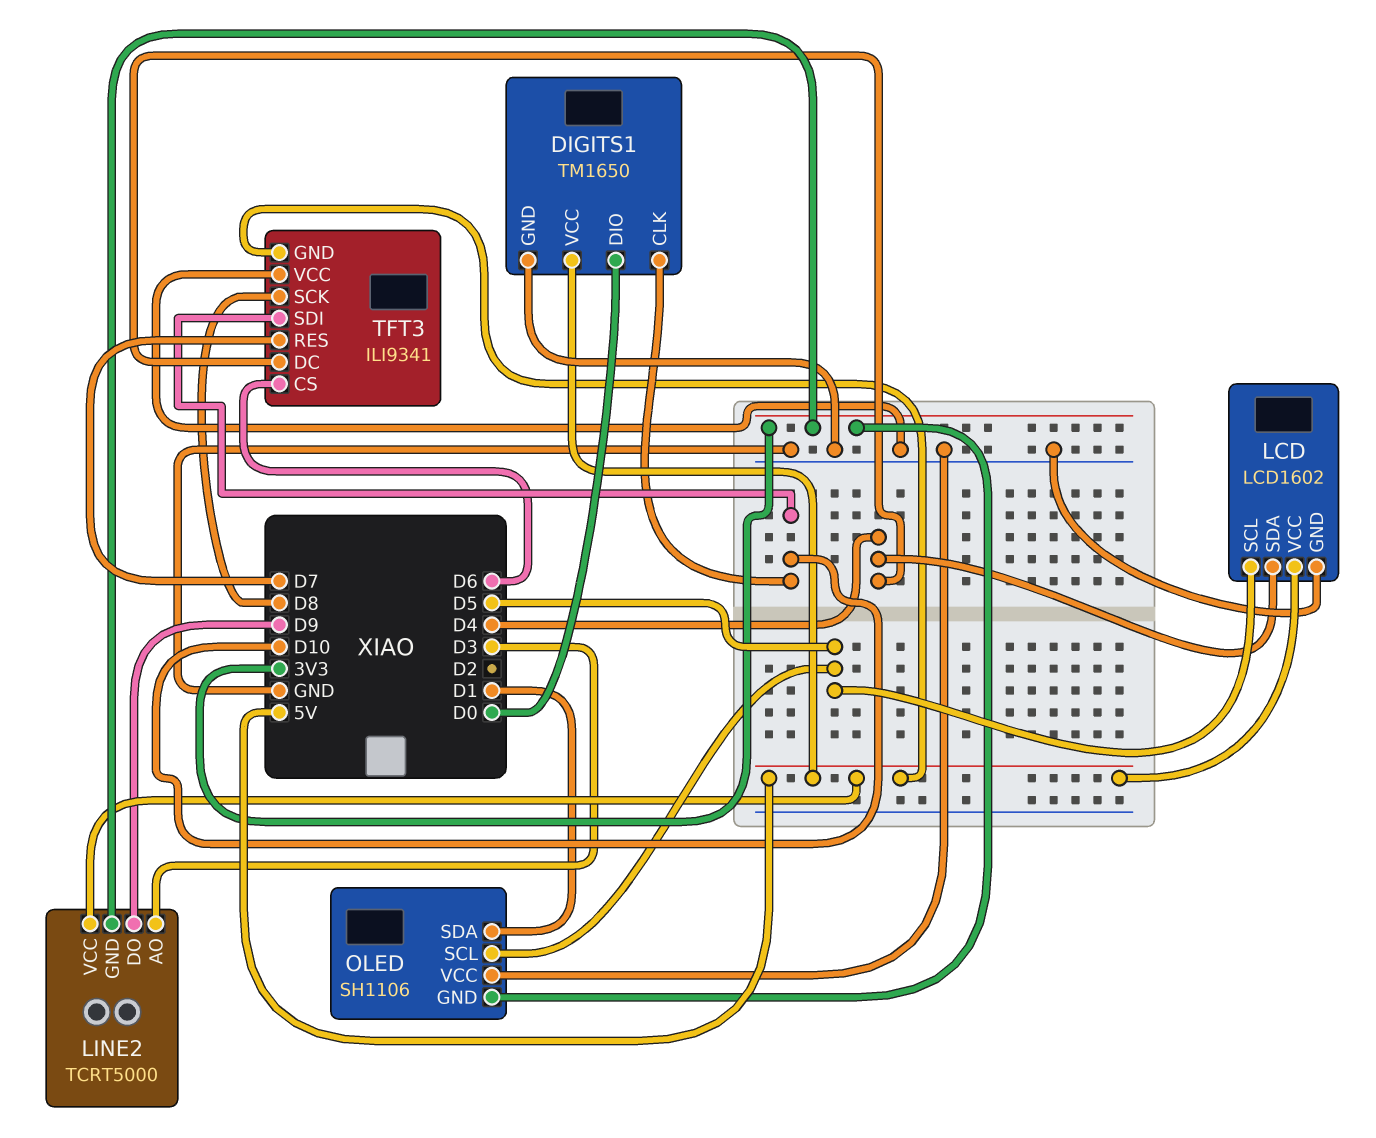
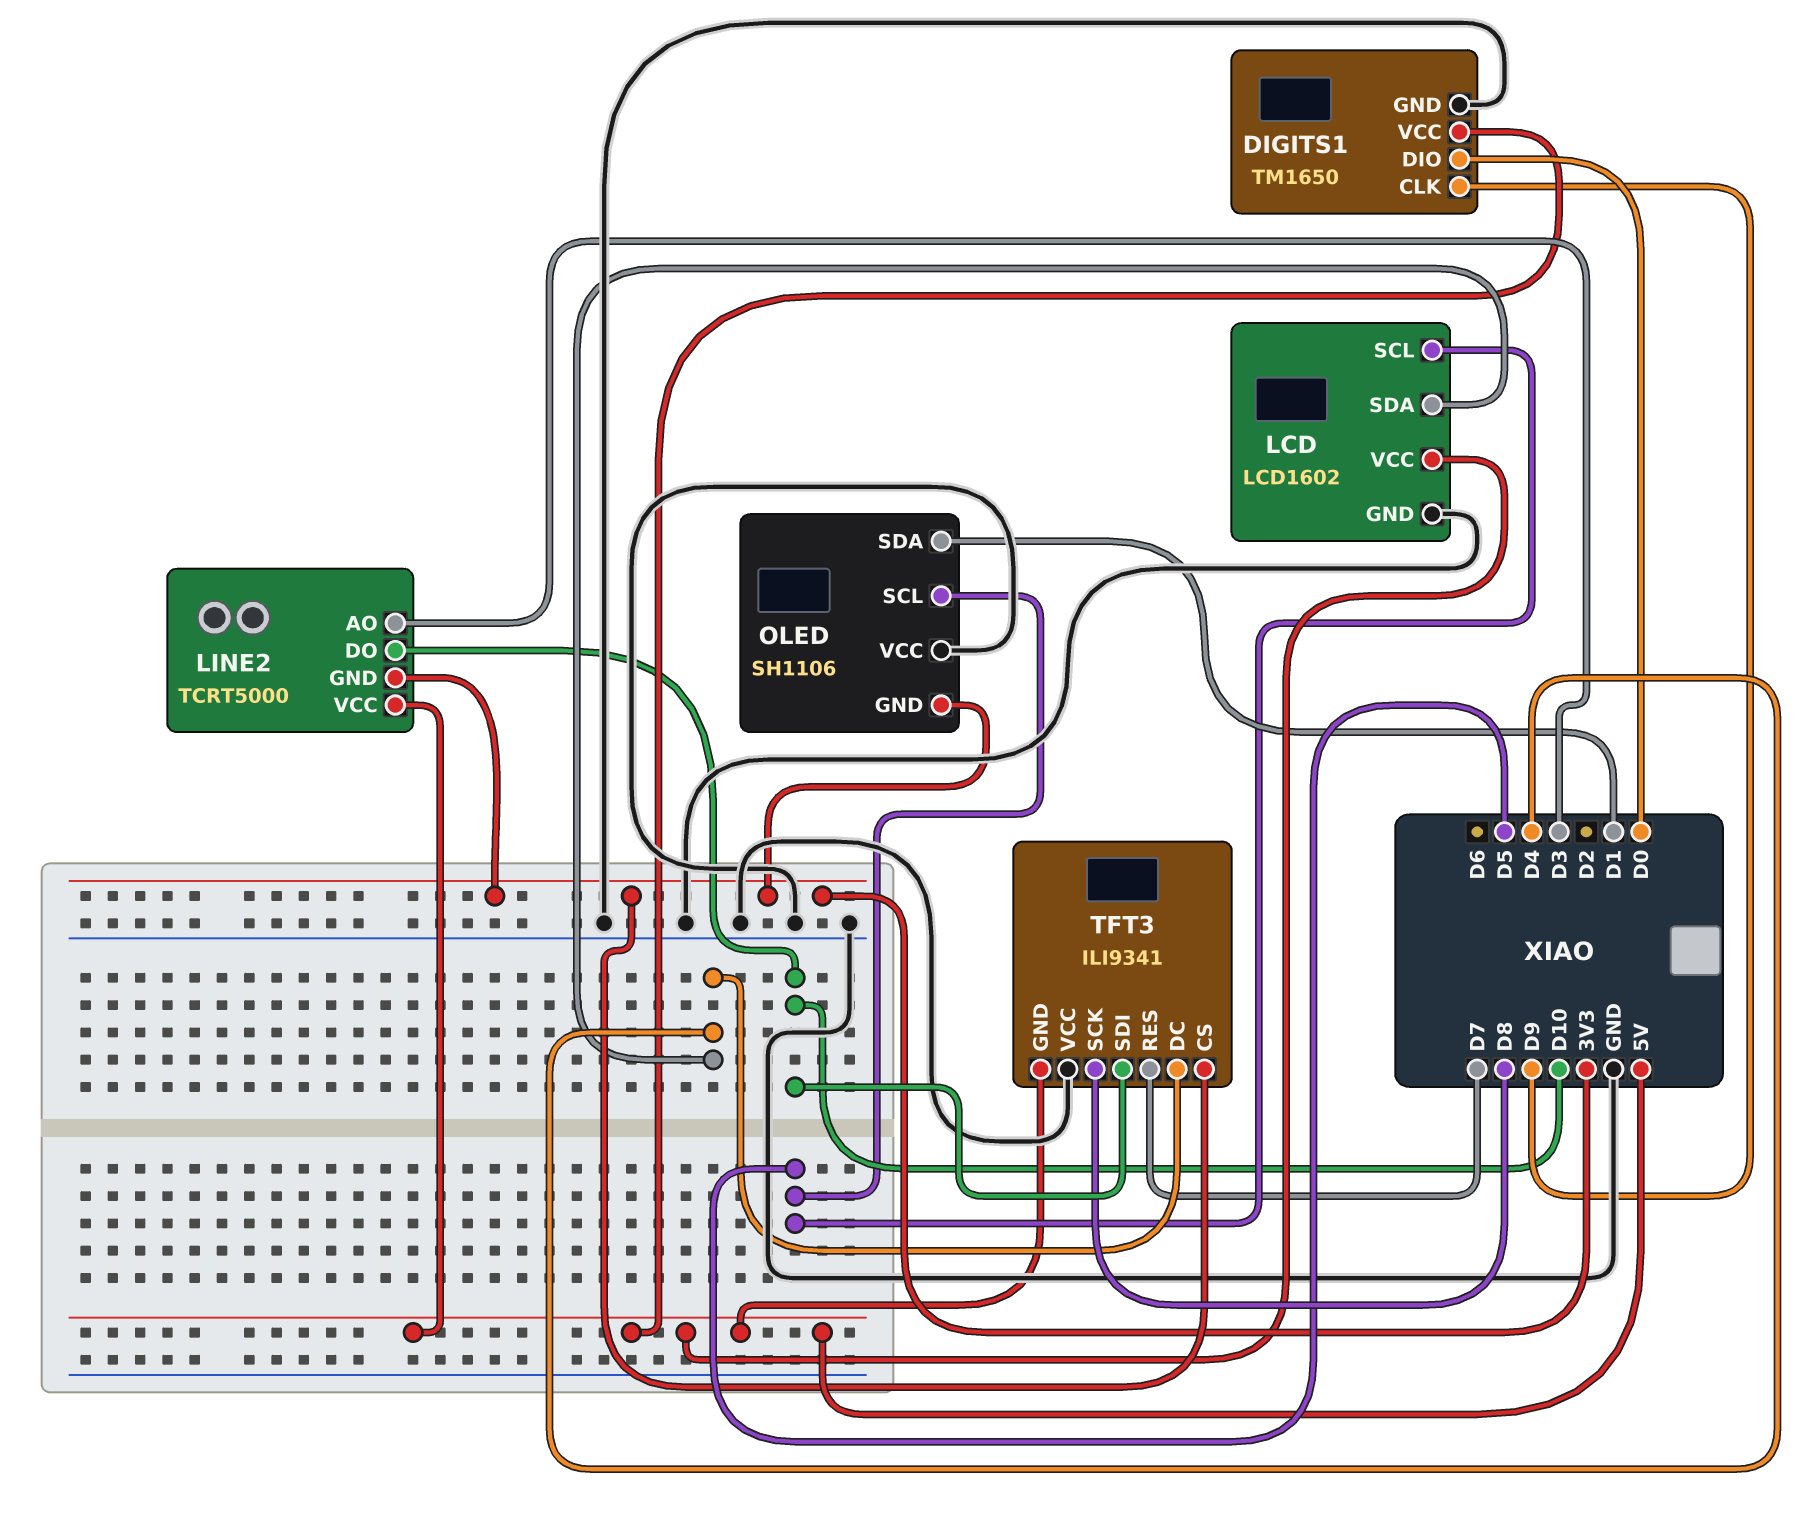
DIGITS1 pin CLK: D10 -> D9
LINE2 pin DO: D9 -> D10
TFT3 pin CS: D6 -> 3V3

